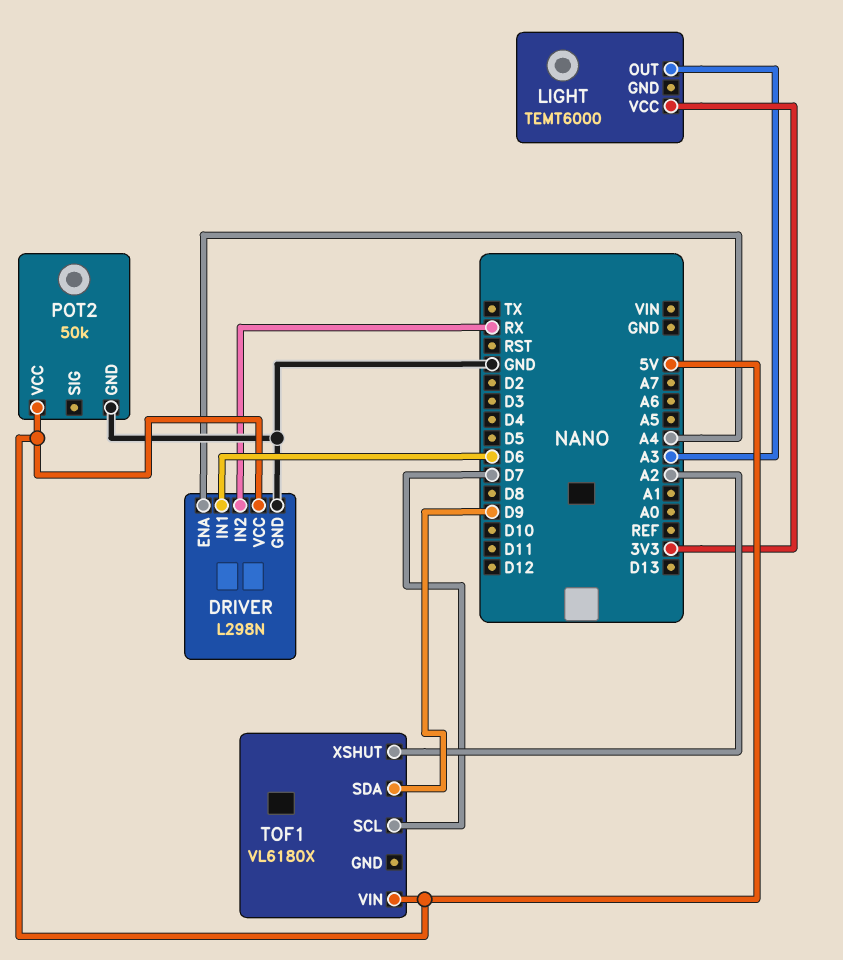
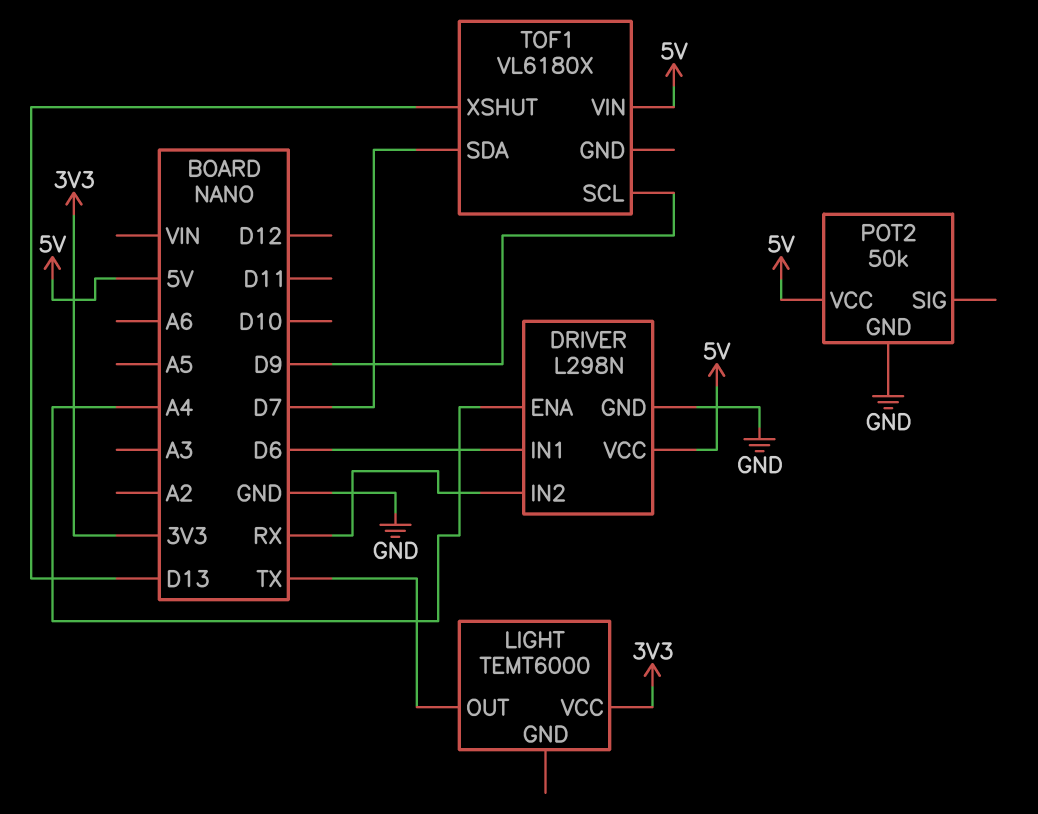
LIGHT pin OUT: A3 -> TX
TOF1 pin SCL: D7 -> D9
TOF1 pin SDA: D9 -> D7
TOF1 pin XSHUT: A2 -> D13

